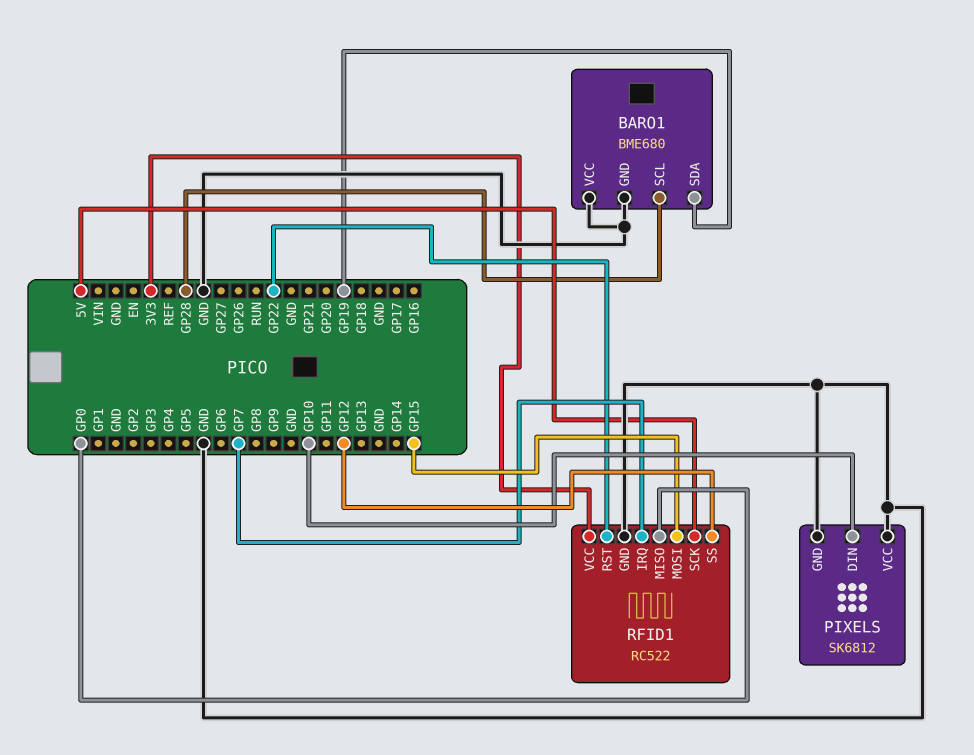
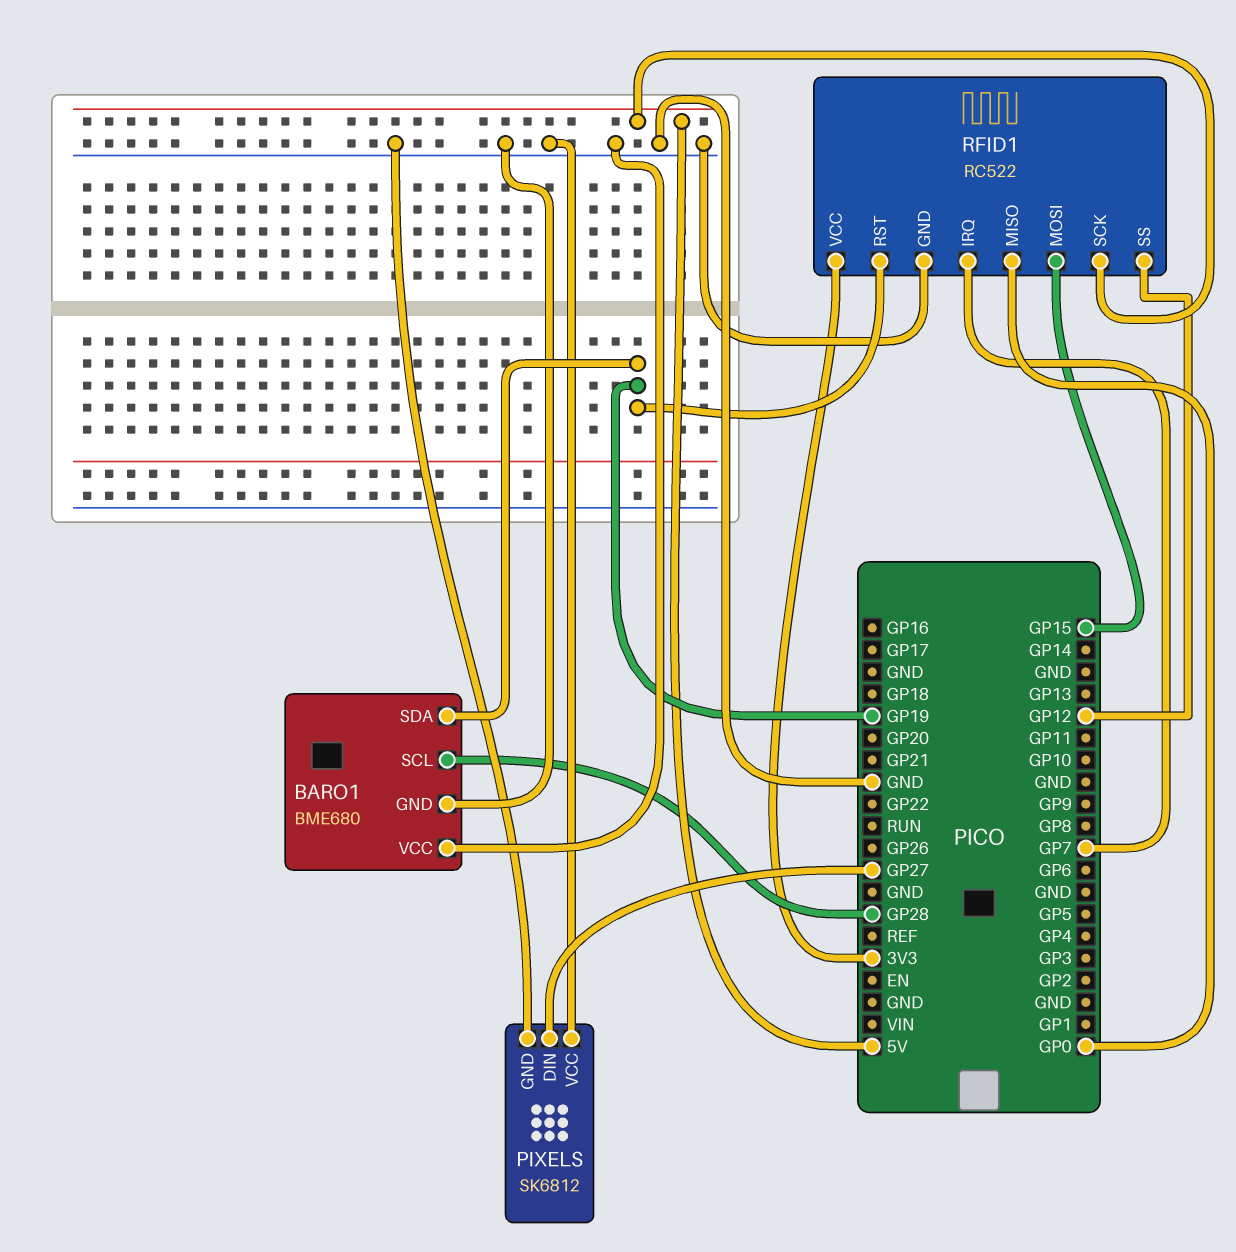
PIXELS pin DIN: GP10 -> GP27
RFID1 pin RST: GP22 -> GP19

